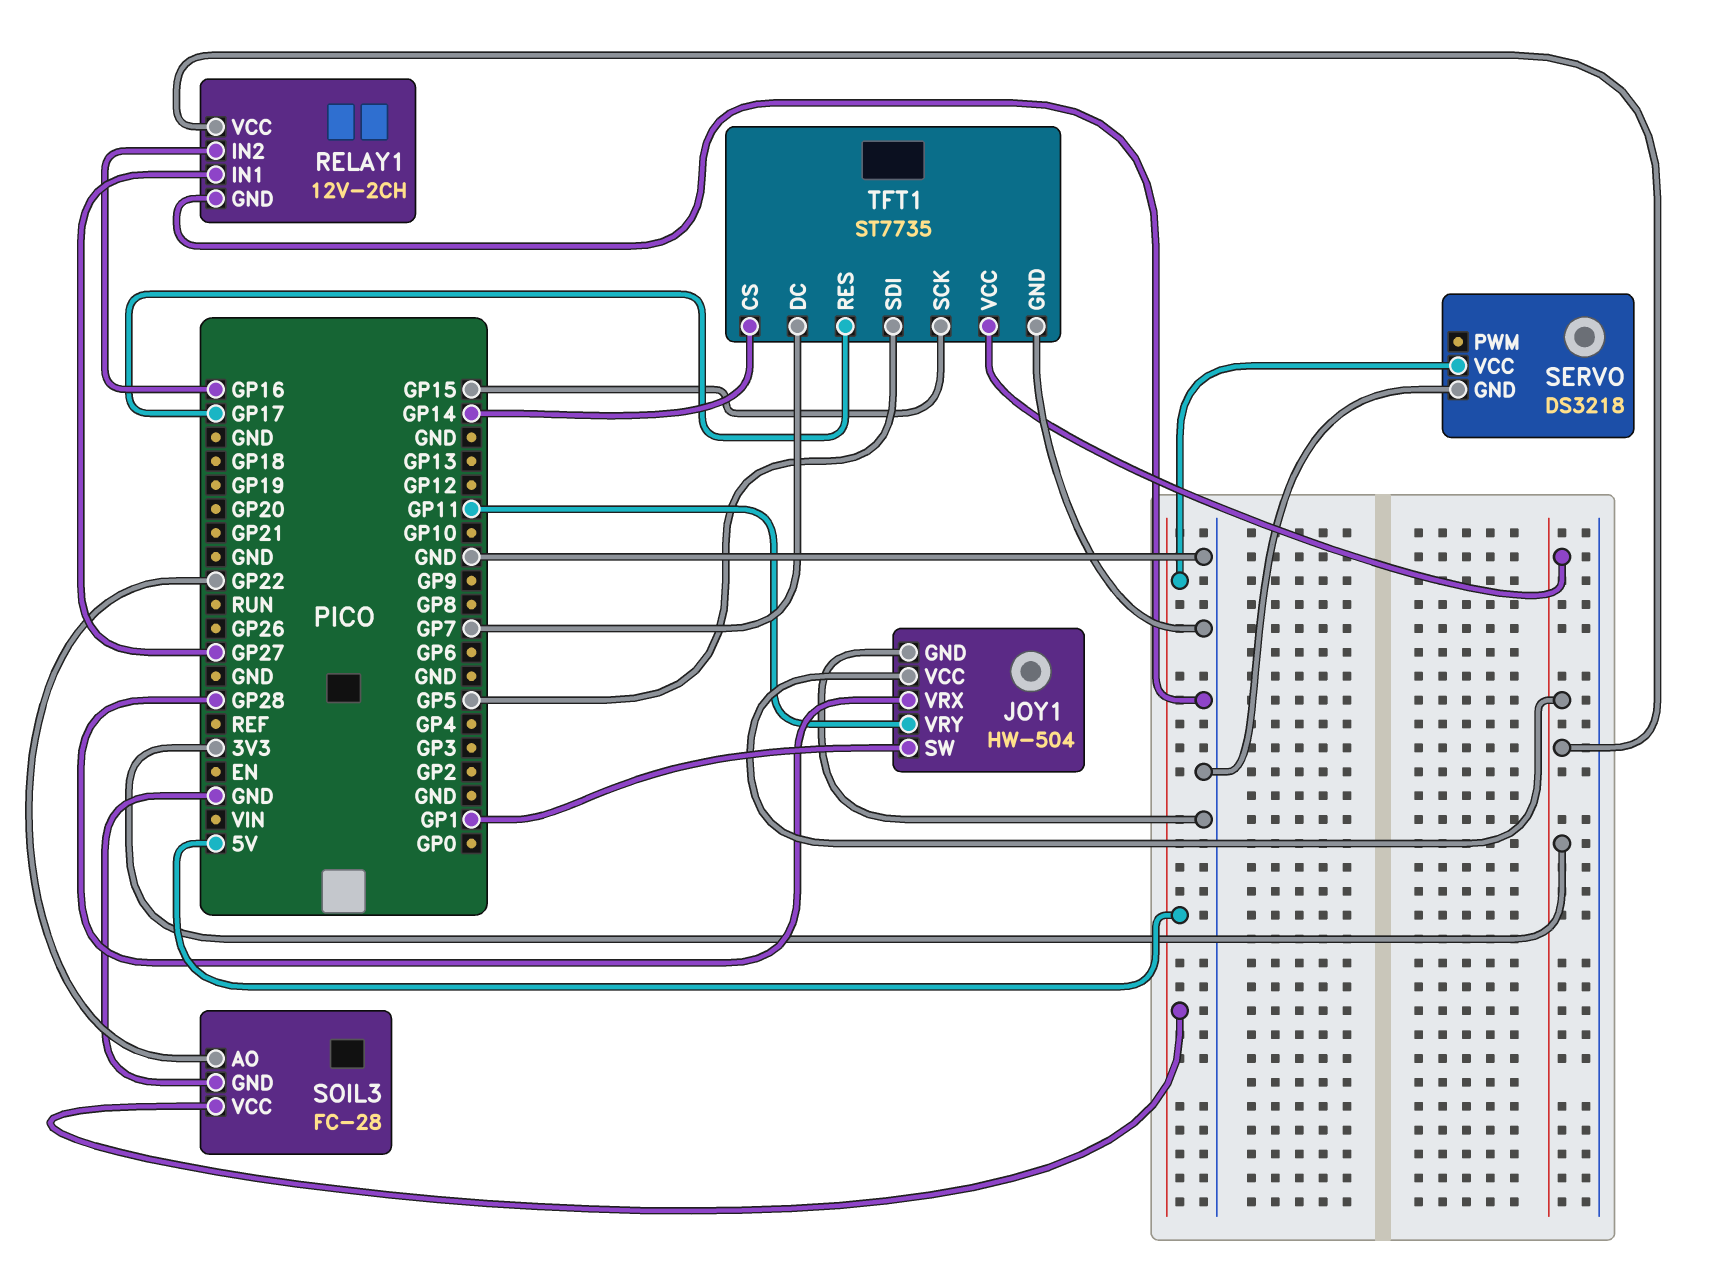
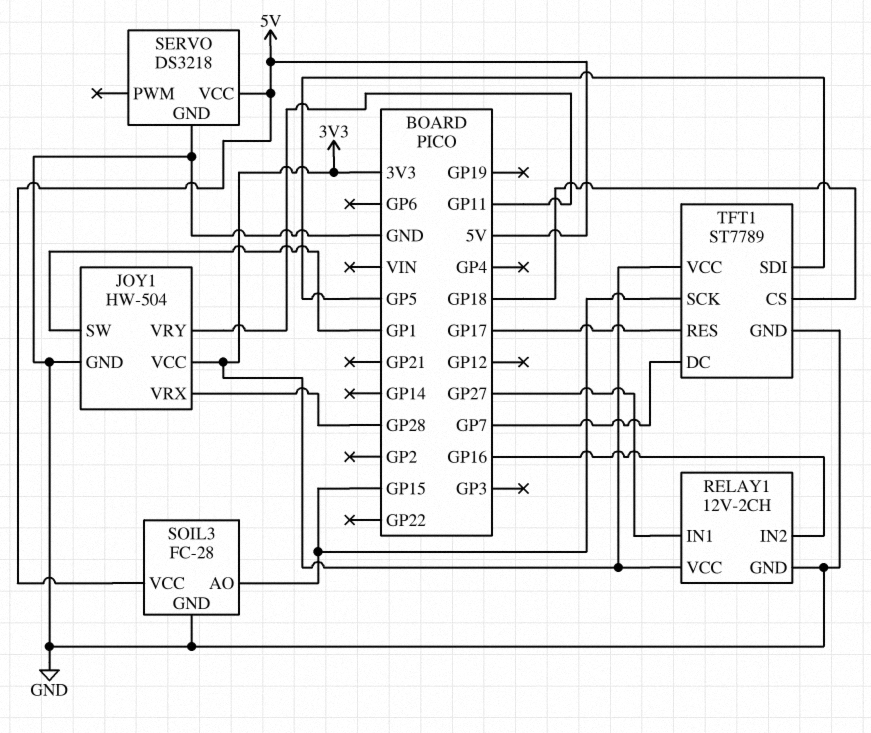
SOIL3 pin AO: GP22 -> GP15
TFT1: ST7735 -> ST7789
TFT1 pin CS: GP14 -> GP18

